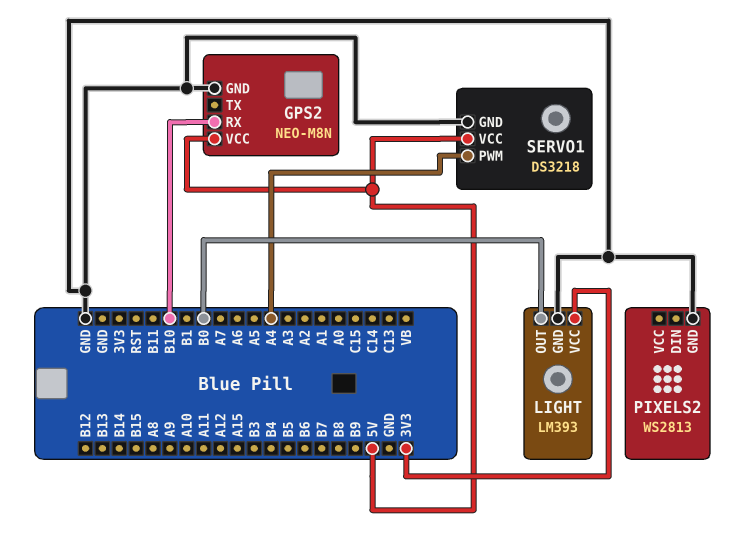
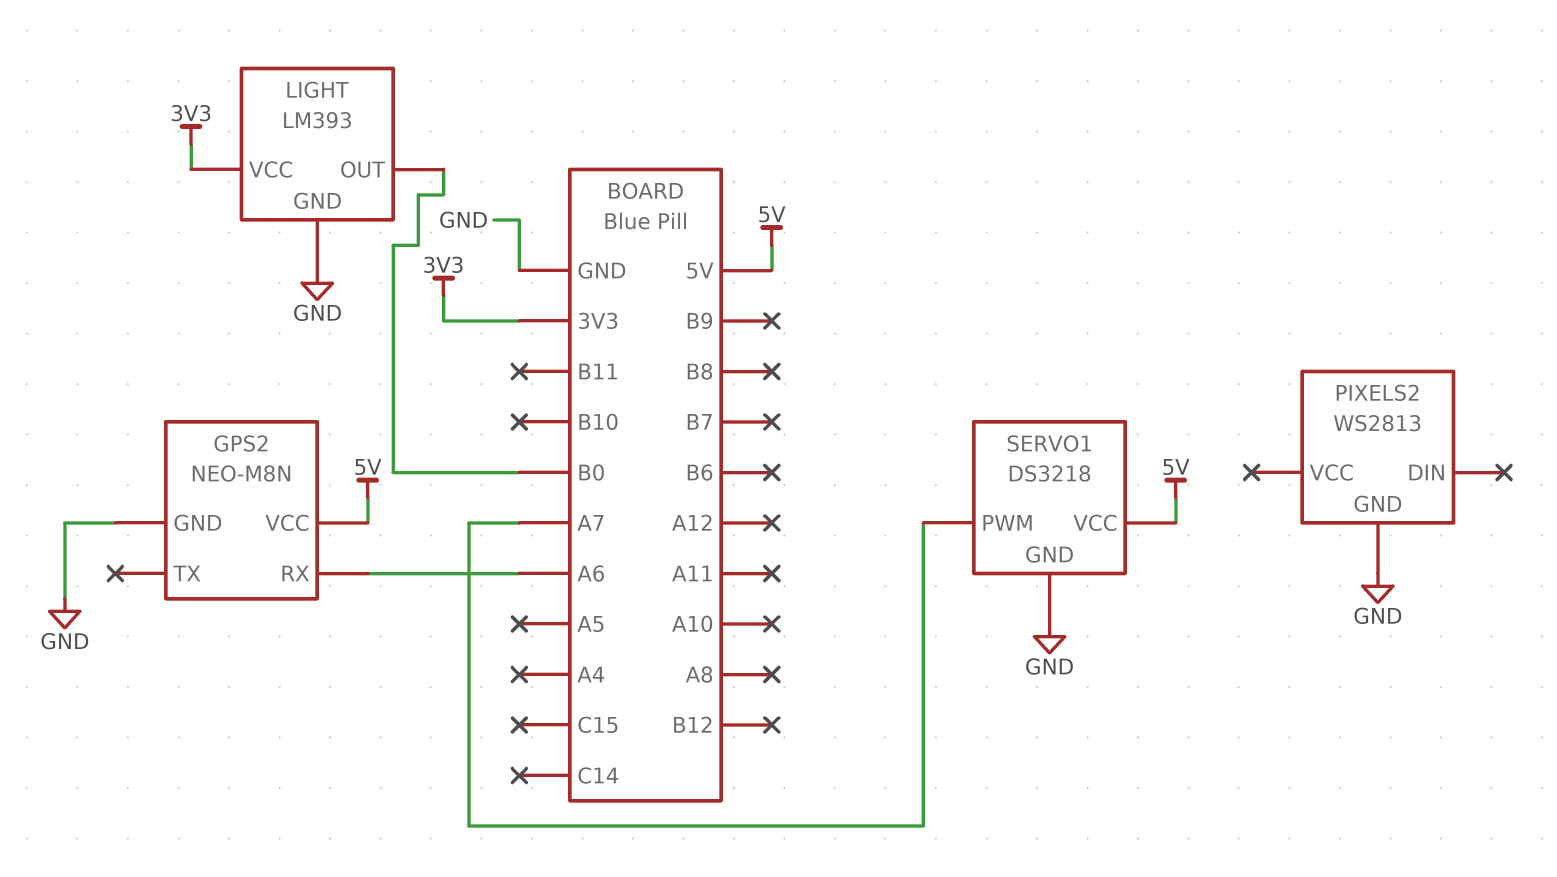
GPS2 pin RX: B10 -> A6
SERVO1 pin PWM: A4 -> A7

